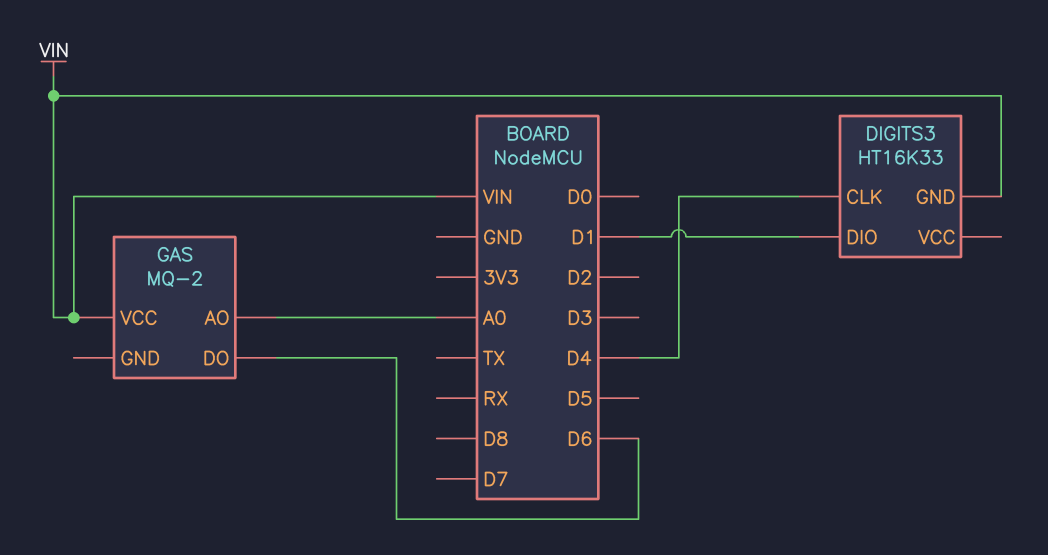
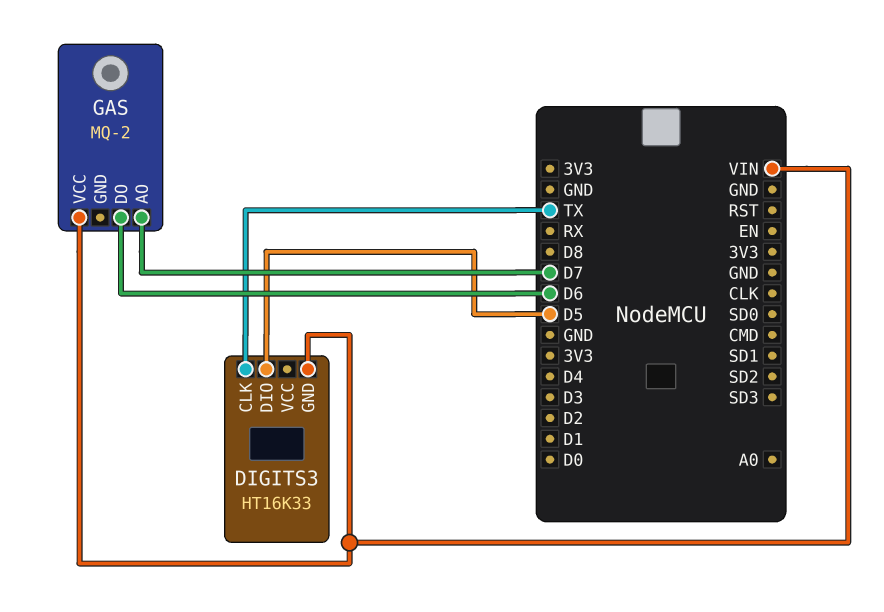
DIGITS3 pin CLK: D4 -> TX
DIGITS3 pin DIO: D1 -> D5
GAS pin AO: A0 -> D7

